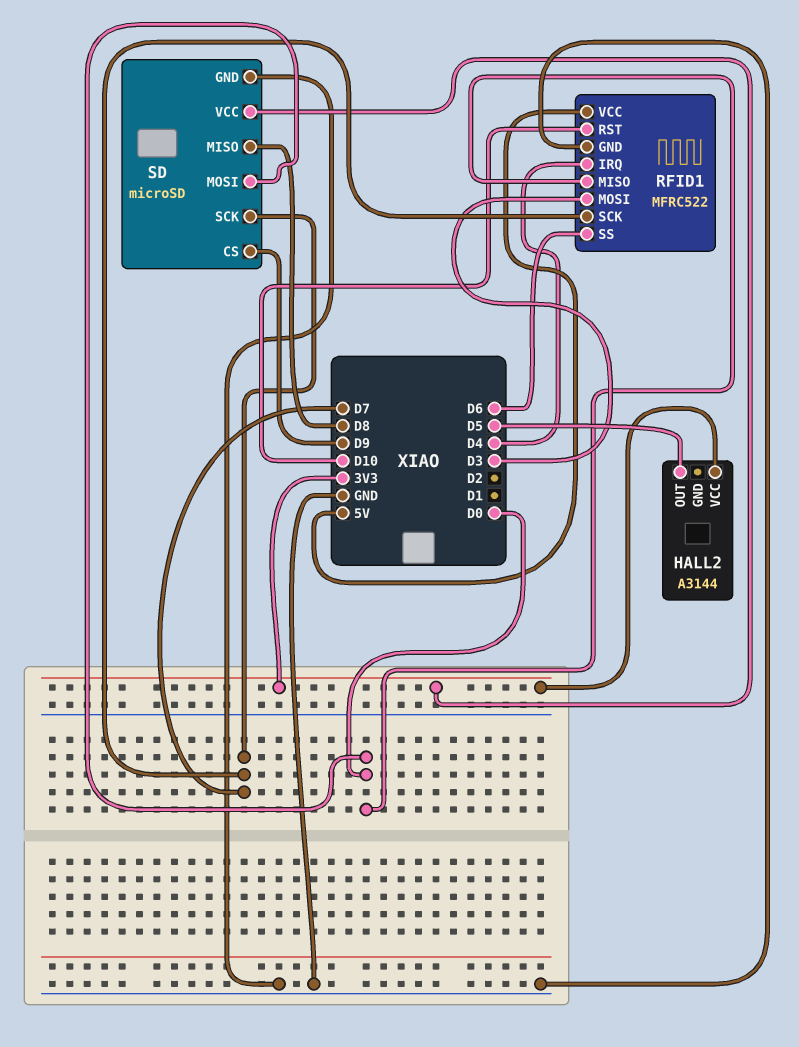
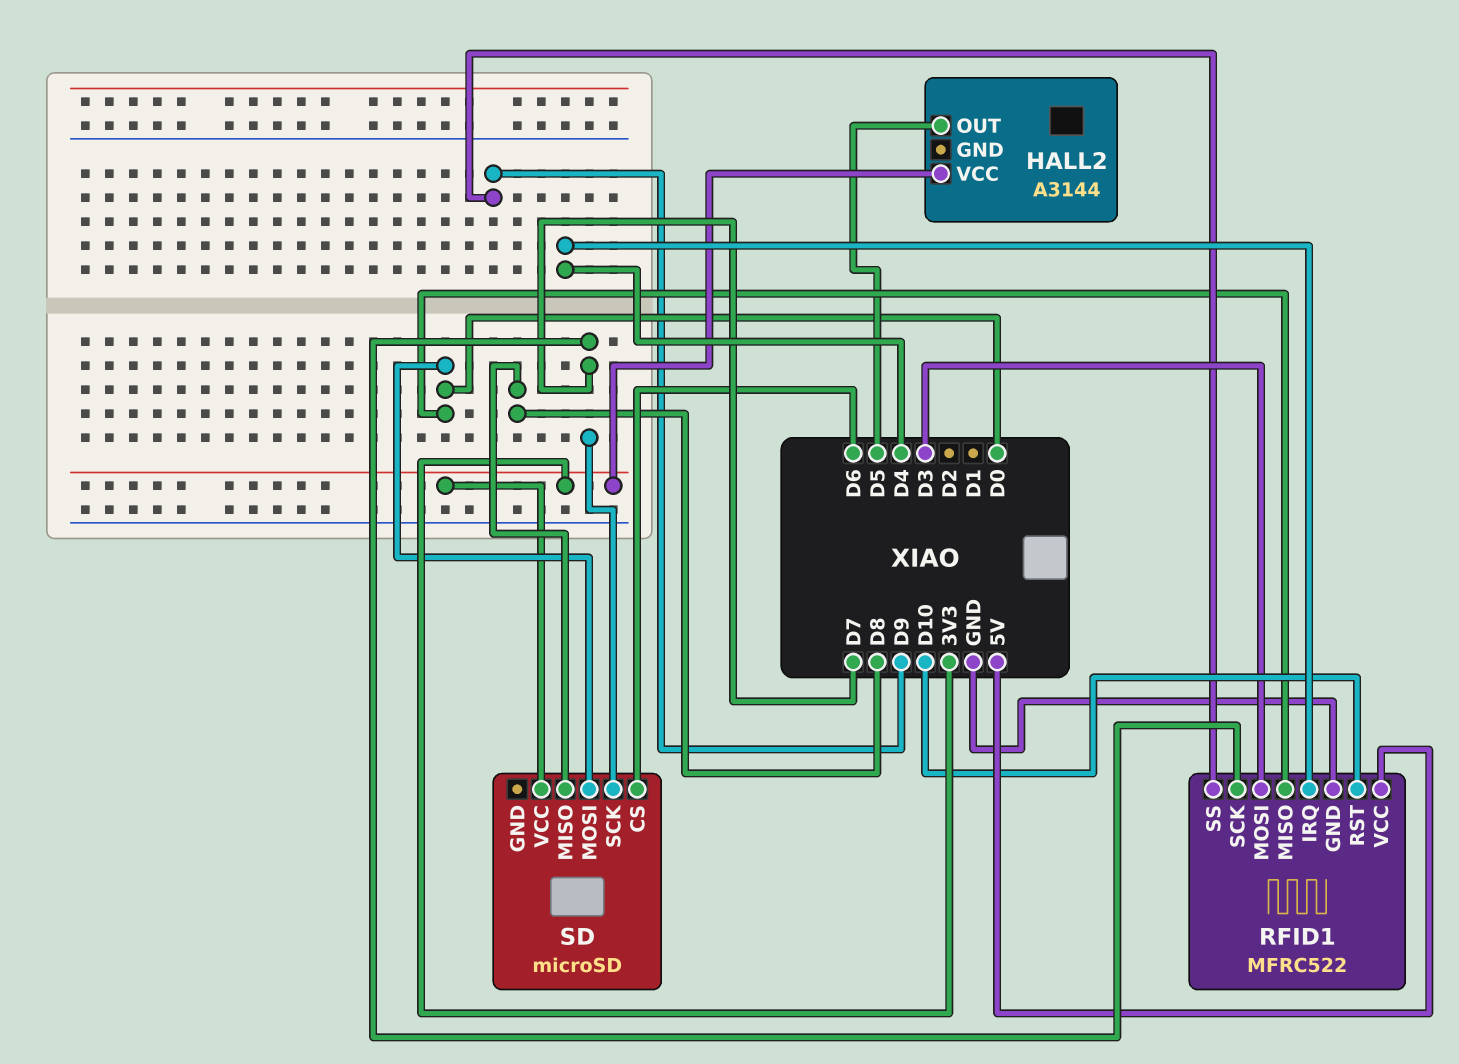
RFID1 pin SS: D6 -> D9
SD pin CS: D9 -> D6
SD pin GND: GND -> none

